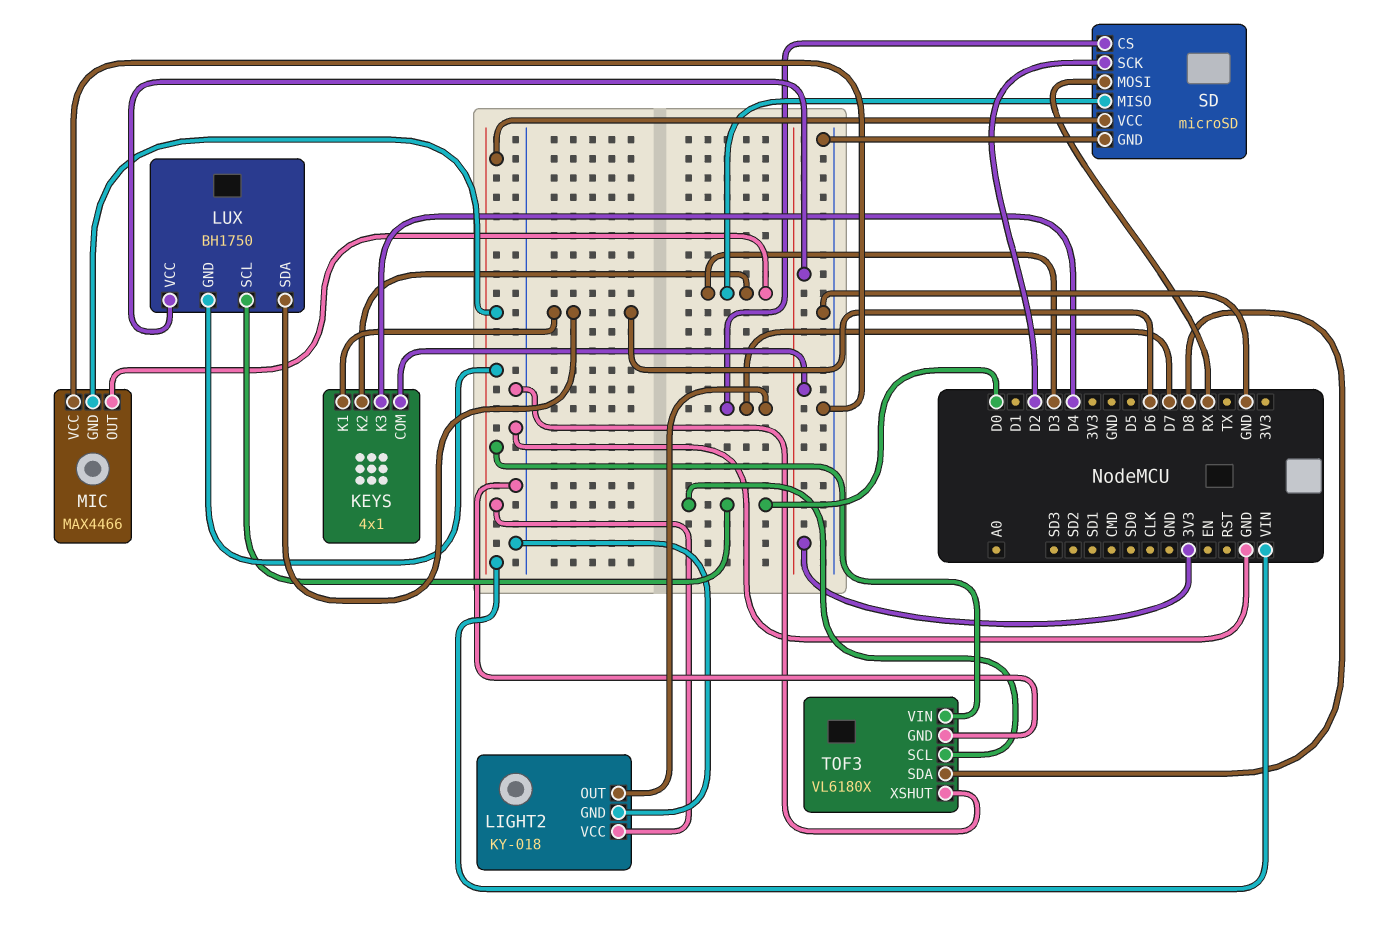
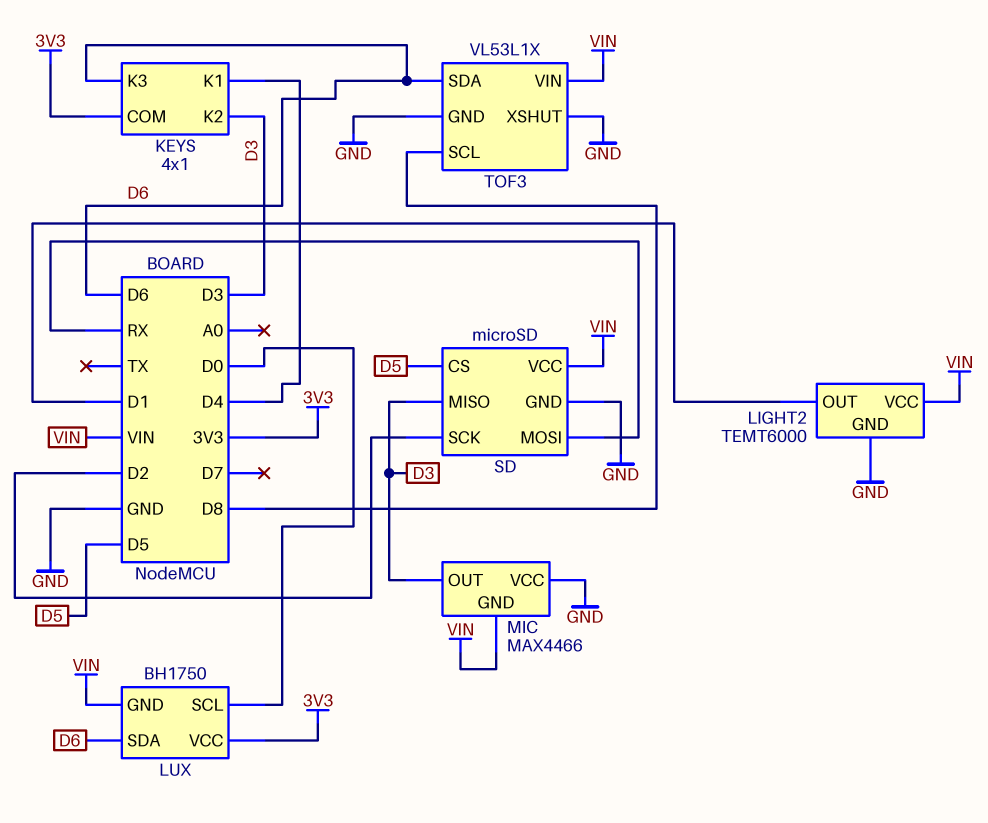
KEYS pin K1: D6 -> D4
KEYS pin K3: D4 -> D6
LIGHT2: KY-018 -> TEMT6000
LIGHT2 pin OUT: D7 -> D1
SD pin CS: D7 -> D5
TOF3: VL6180X -> VL53L1X
TOF3 pin SCL: D0 -> D8
TOF3 pin SDA: D8 -> D6

